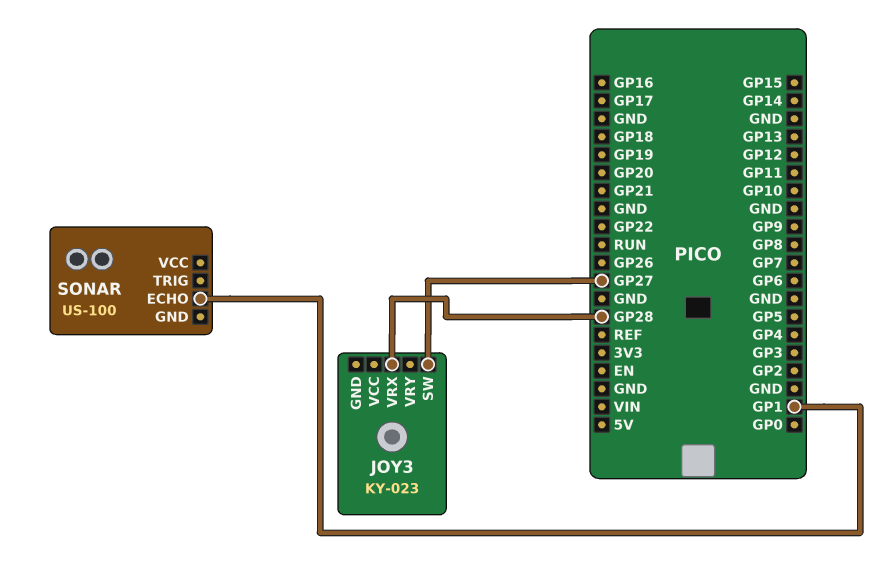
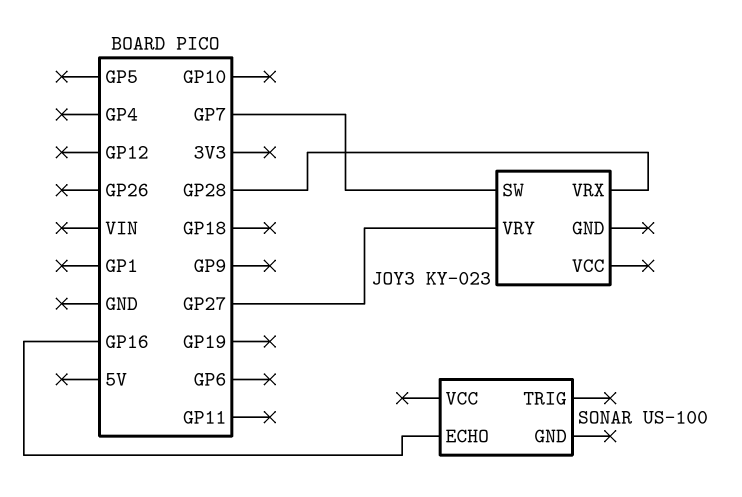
JOY3 pin SW: GP27 -> GP7
JOY3 pin VRY: none -> GP27
SONAR pin ECHO: GP1 -> GP16

